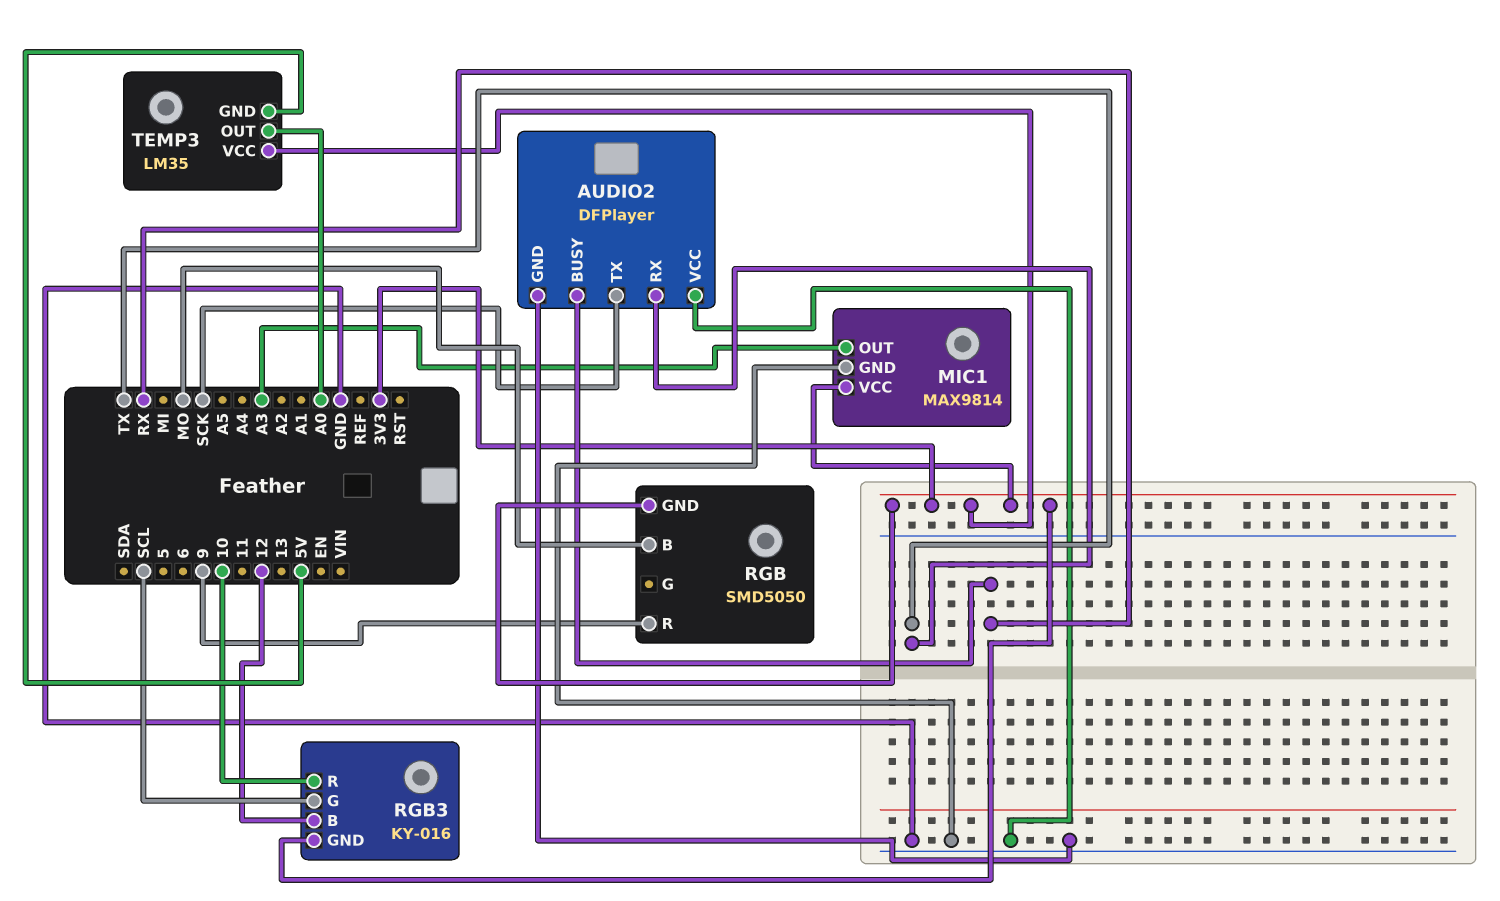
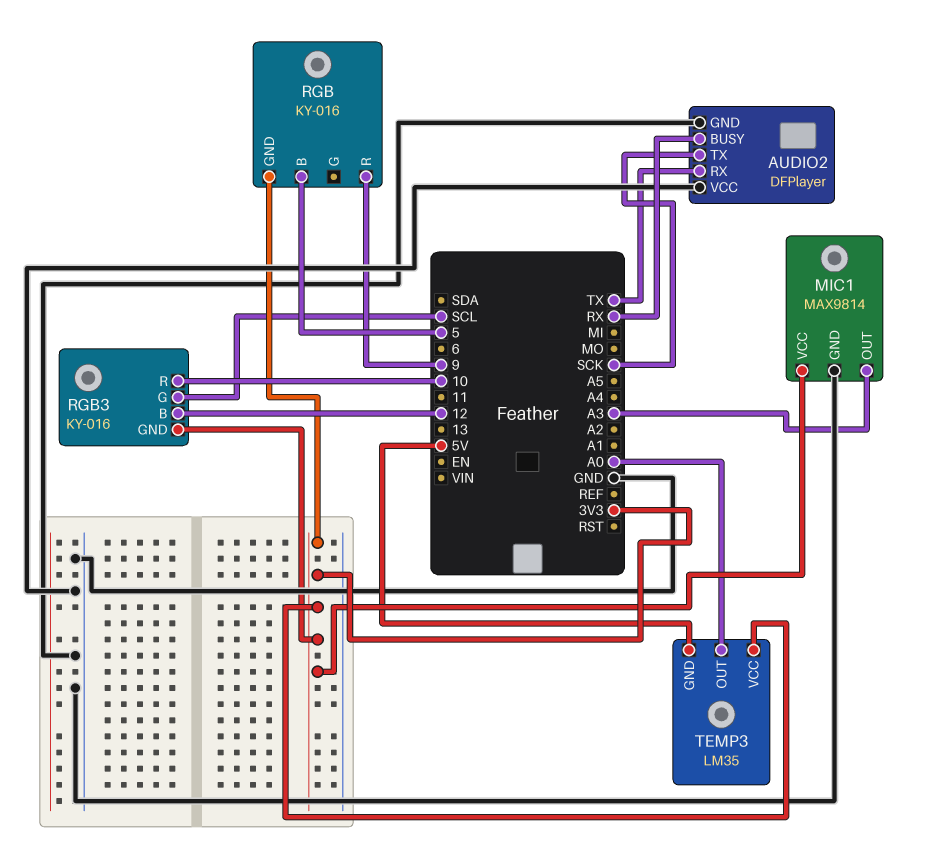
RGB: SMD5050 -> KY-016
RGB pin B: MO -> 5

